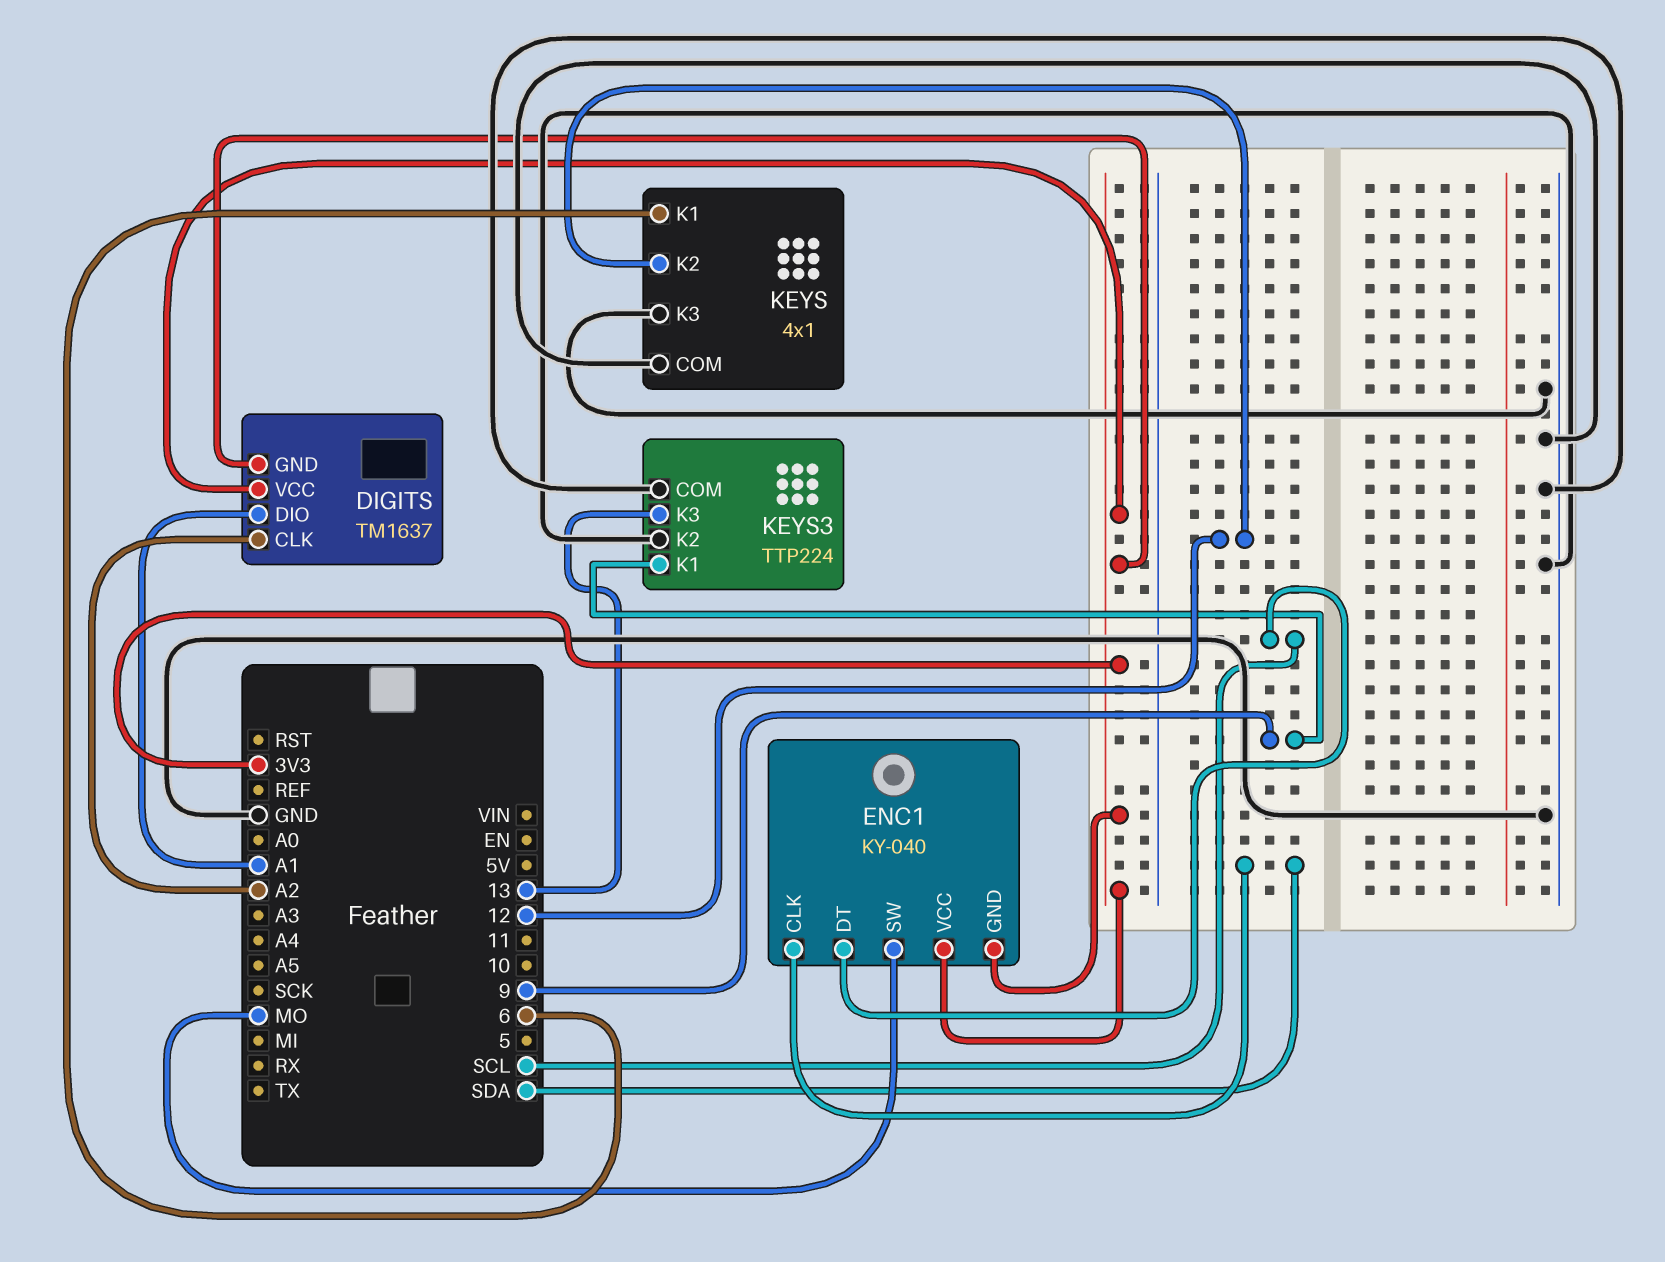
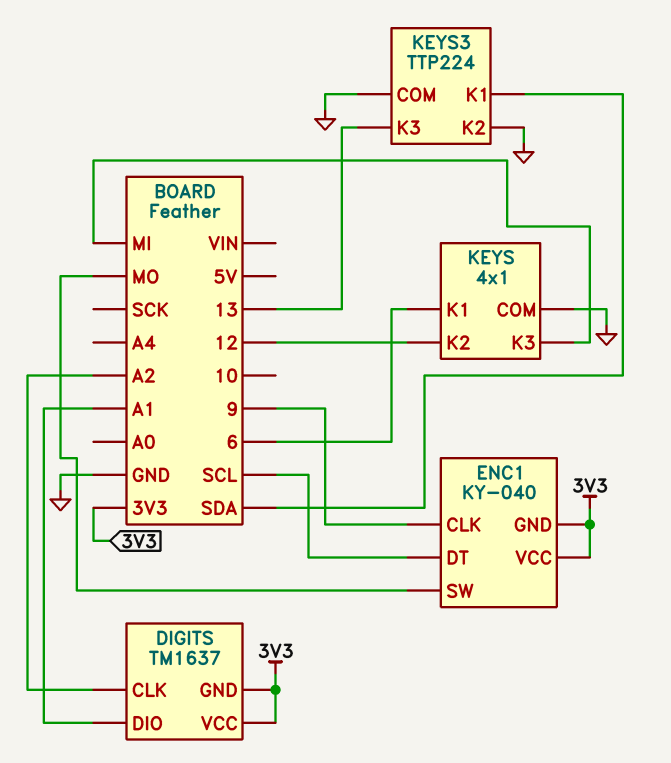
ENC1 pin CLK: SDA -> 9
KEYS pin K3: GND -> MI
KEYS3 pin K1: 9 -> SDA

